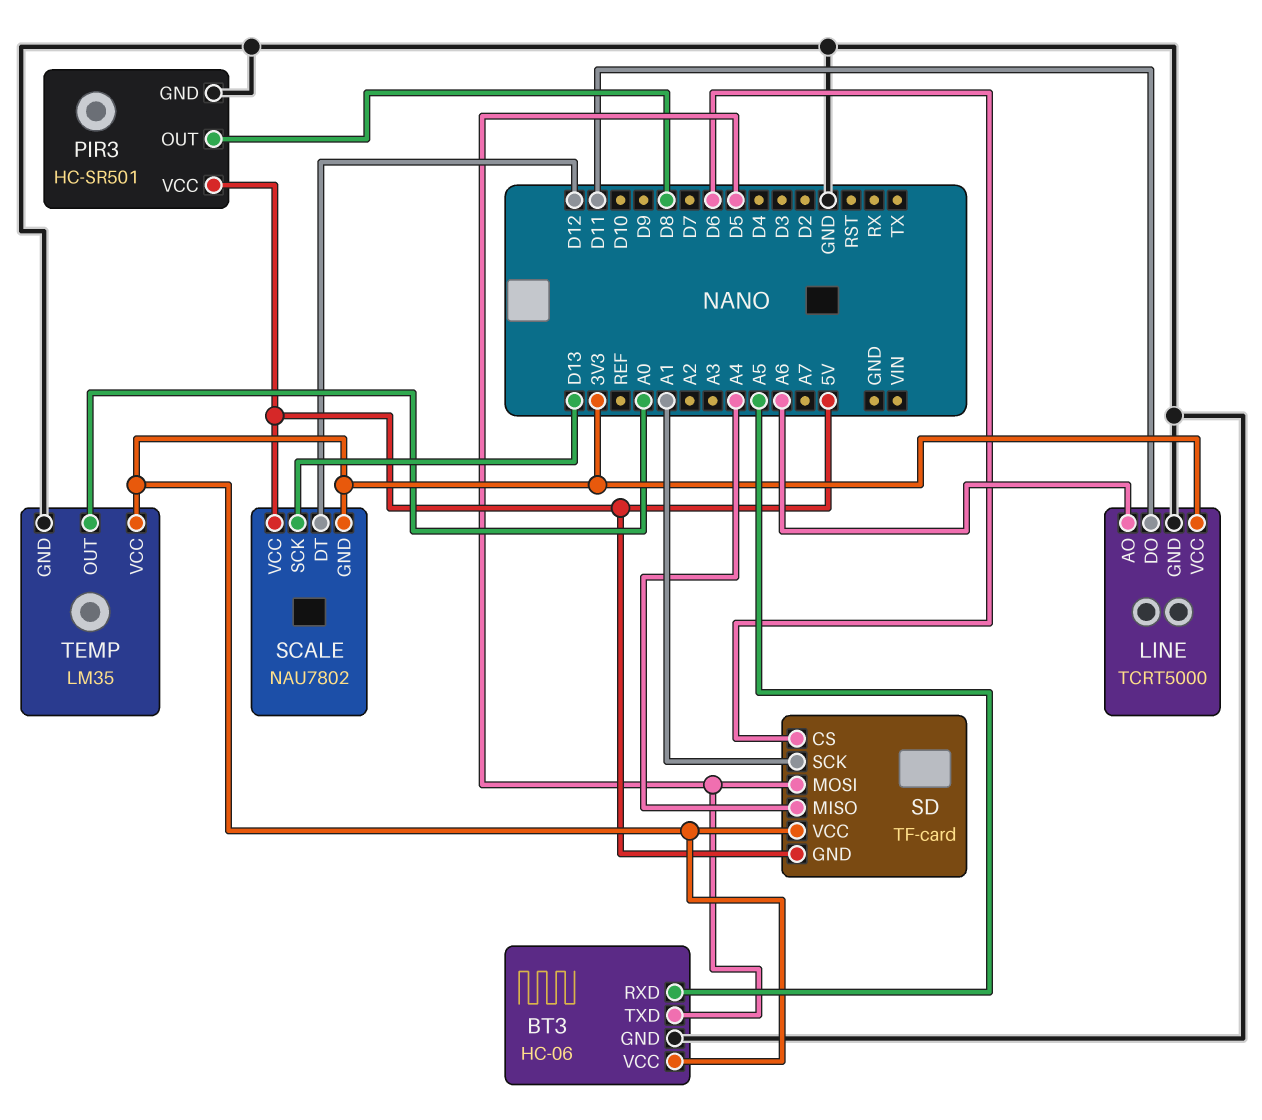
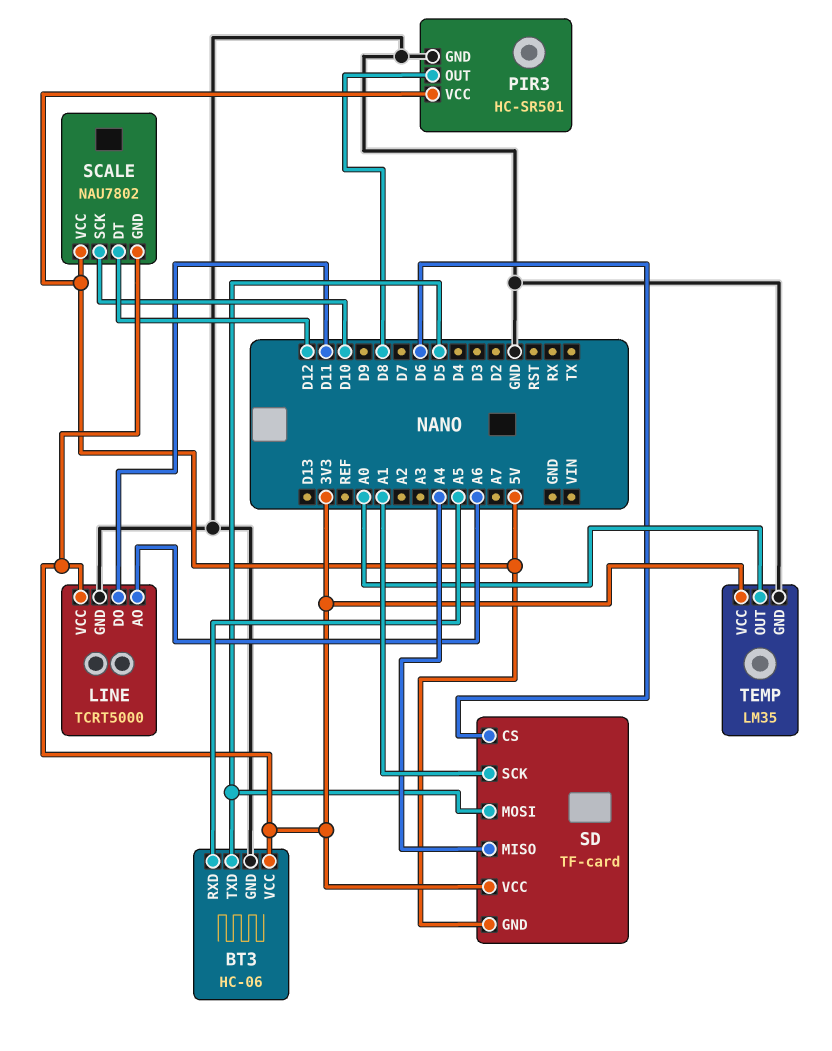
SCALE pin SCK: D13 -> D10

